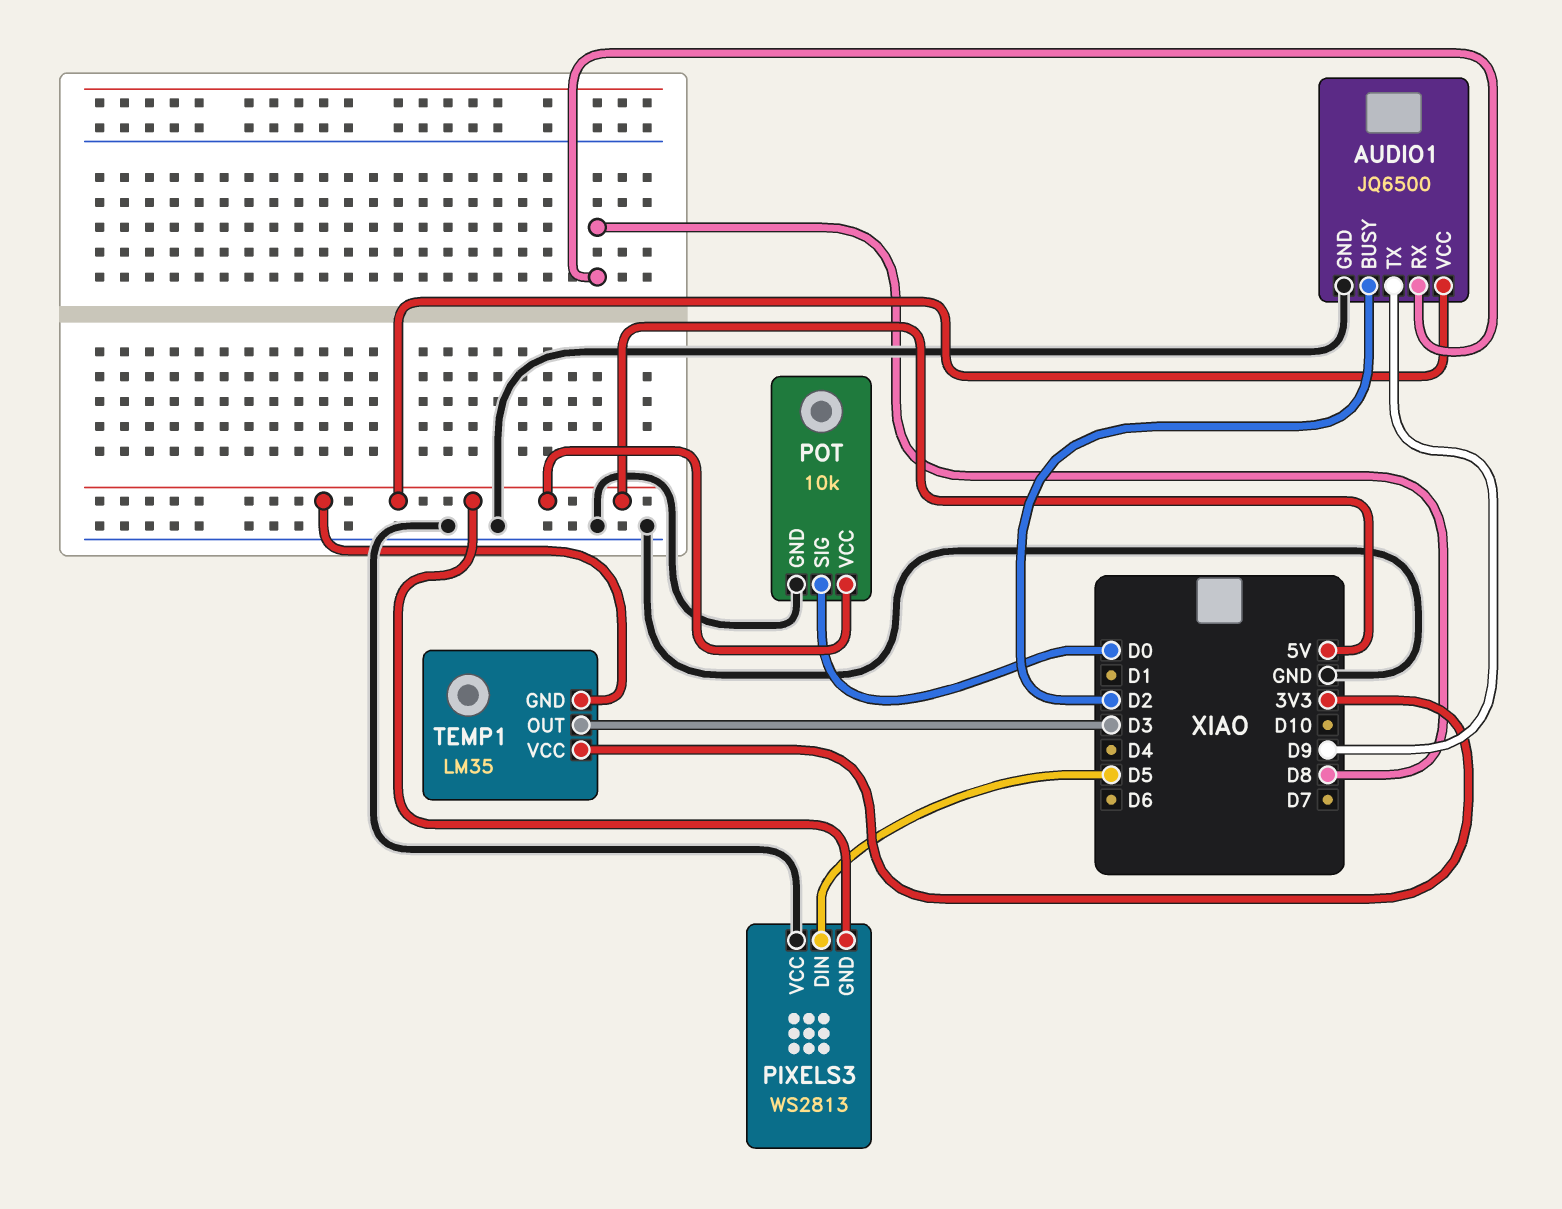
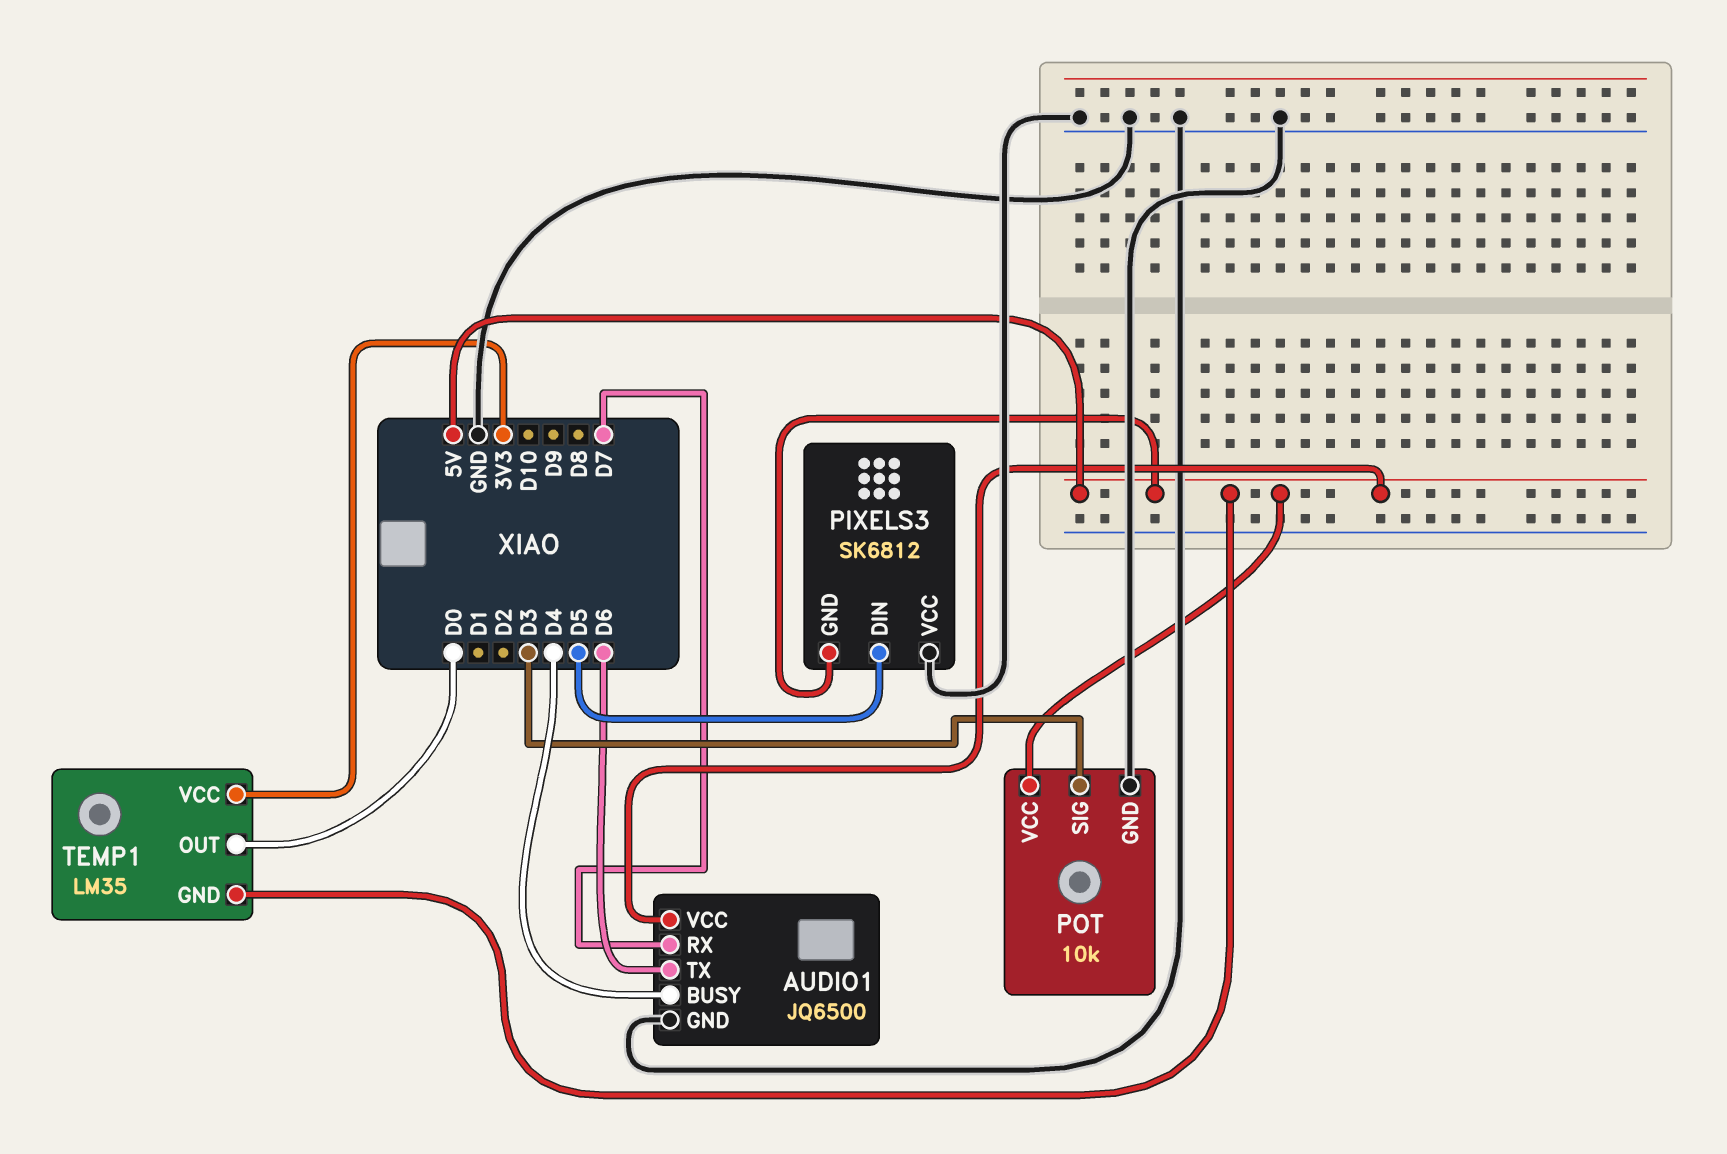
AUDIO1 pin BUSY: D2 -> D4
AUDIO1 pin RX: D8 -> D7
AUDIO1 pin TX: D9 -> D6
PIXELS3: WS2813 -> SK6812
POT pin SIG: D0 -> D3
TEMP1 pin OUT: D3 -> D0

